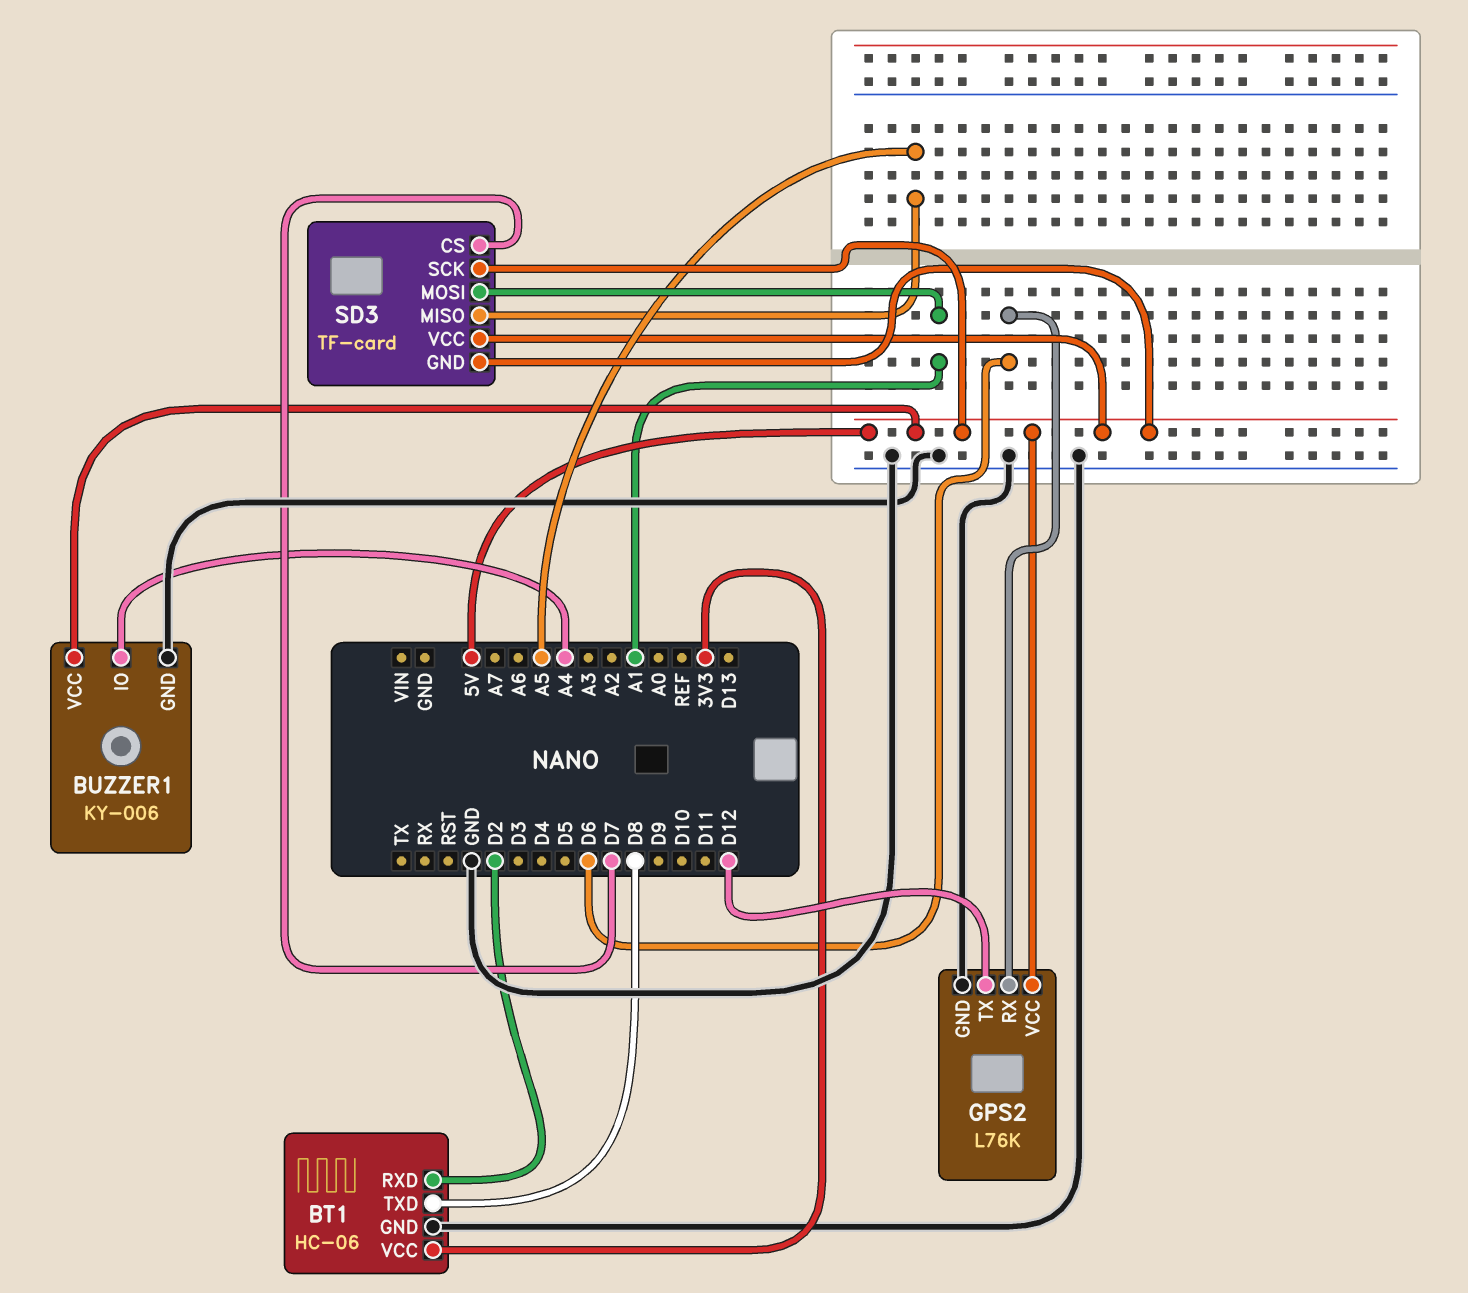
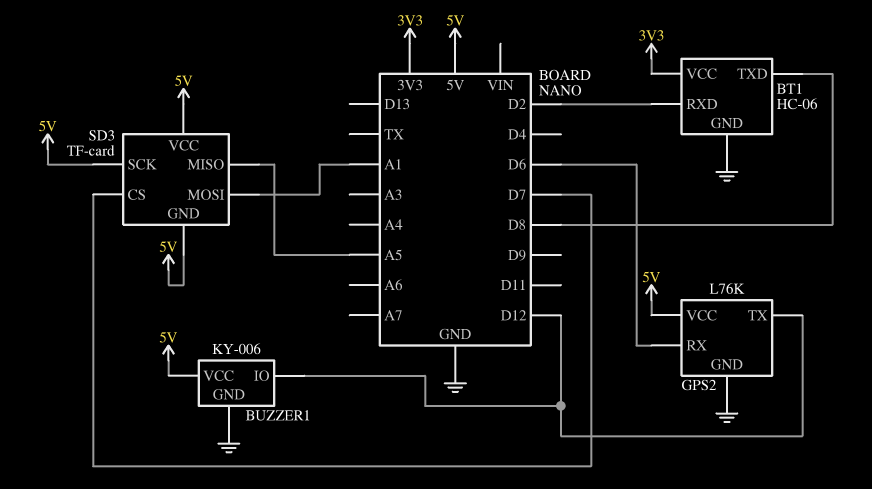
BUZZER1 pin IO: A4 -> D12

